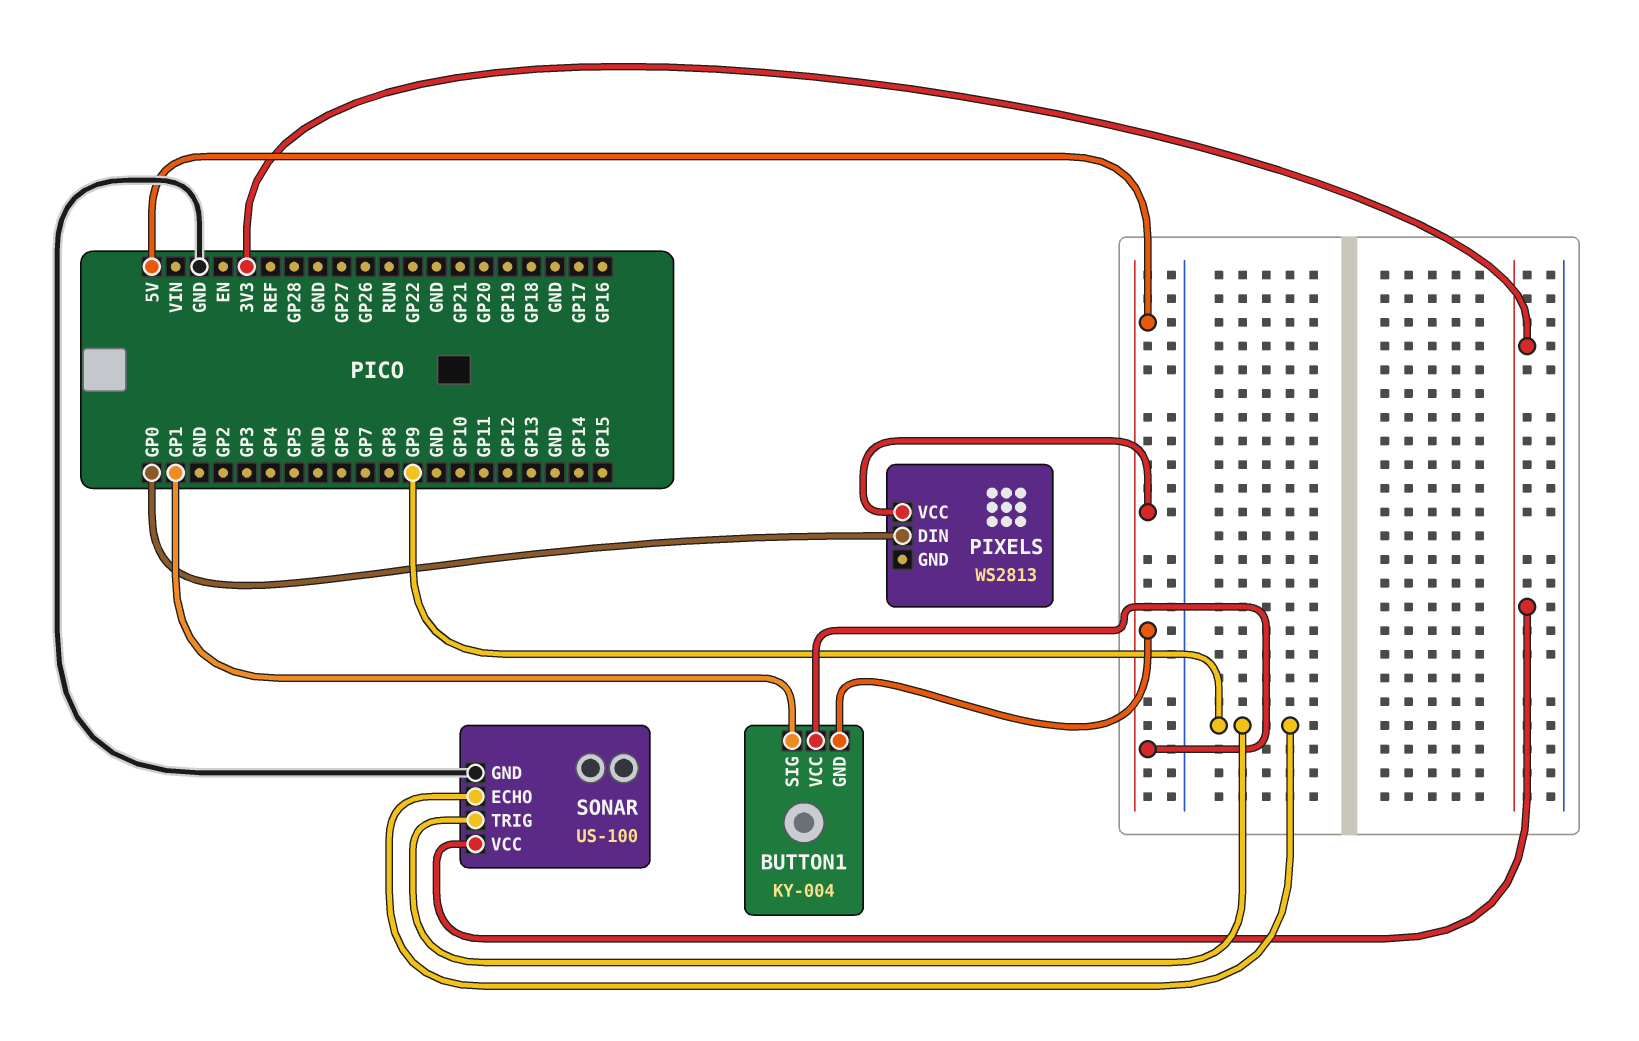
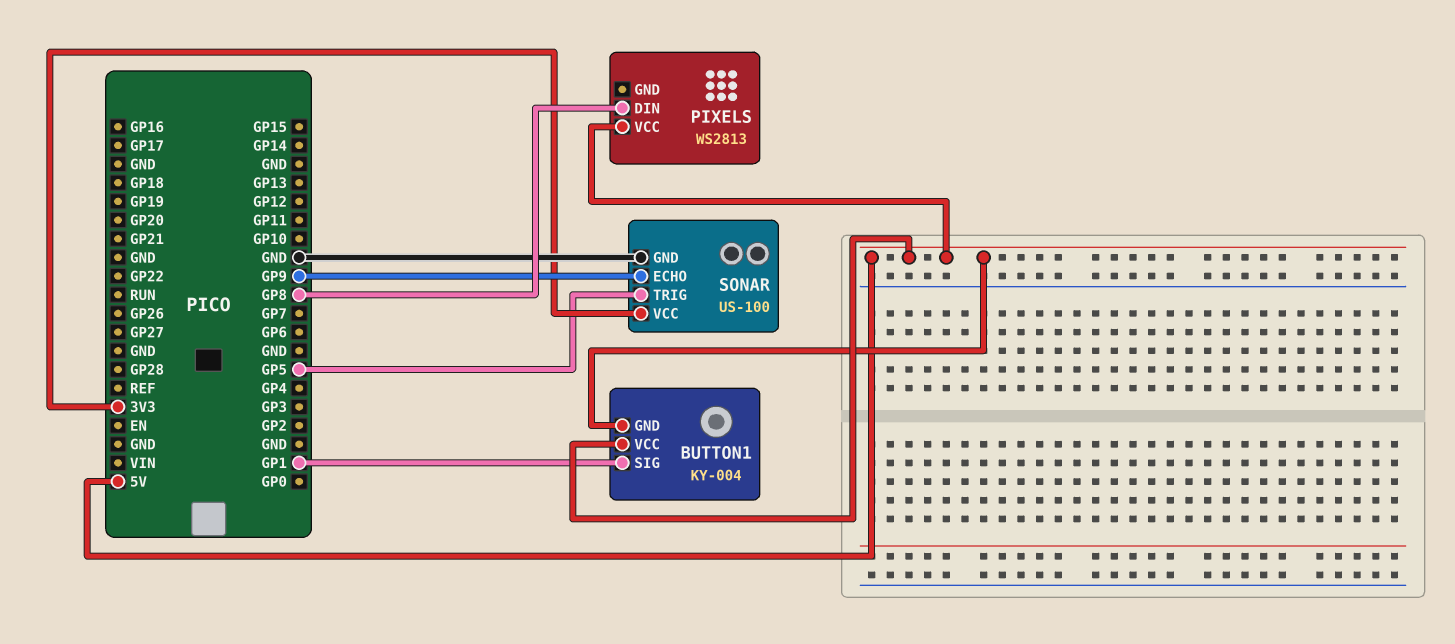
PIXELS pin DIN: GP0 -> GP8
SONAR pin TRIG: GP9 -> GP5

